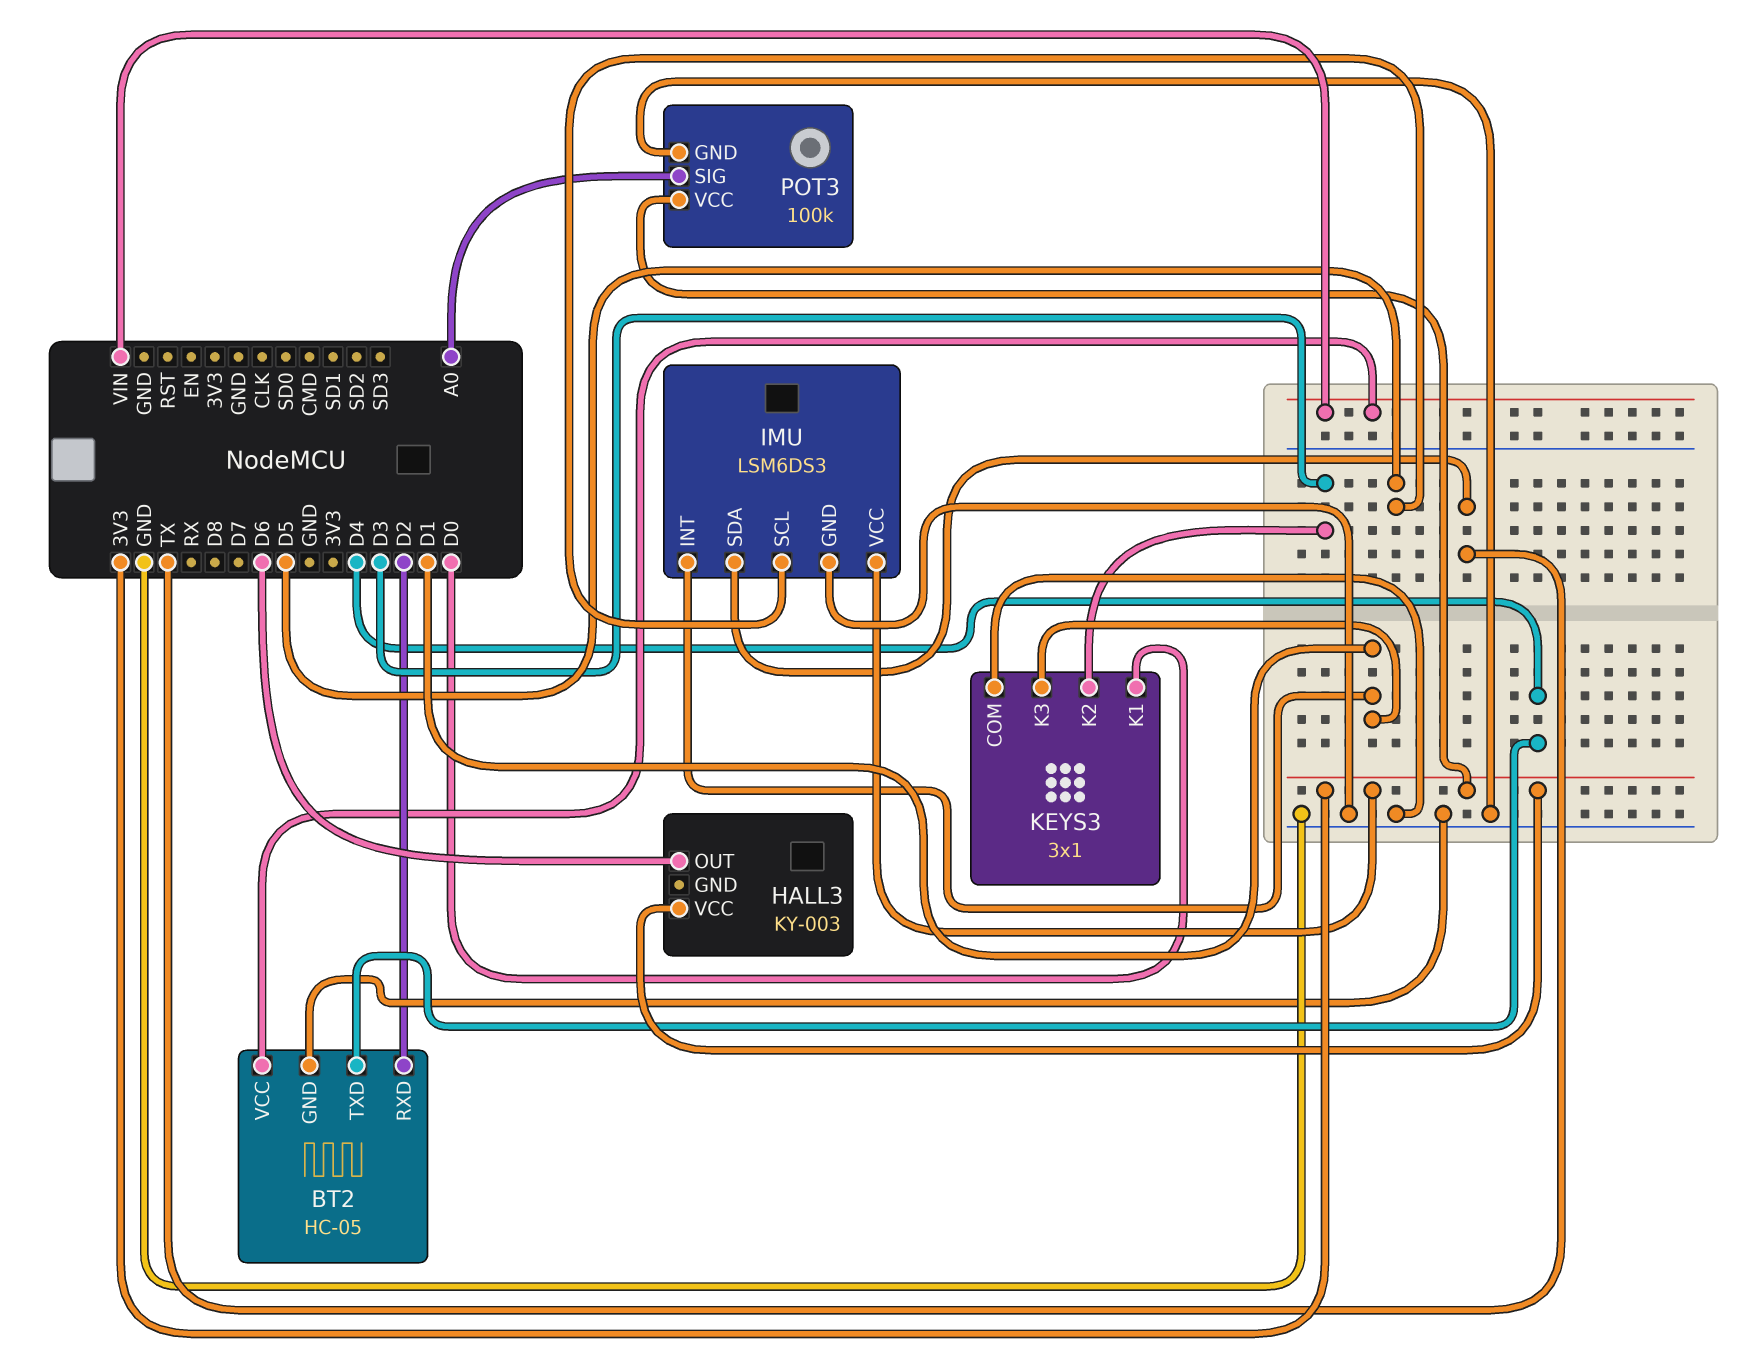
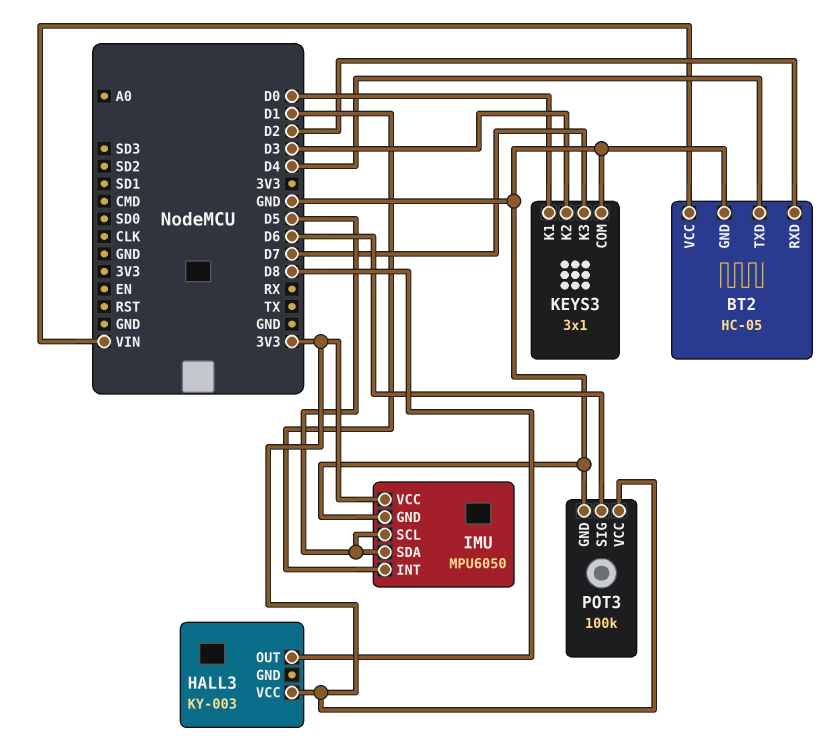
HALL3 pin OUT: D6 -> D8
IMU: LSM6DS3 -> MPU6050
IMU pin SDA: TX -> D5
KEYS3 pin K3: D1 -> D7
POT3 pin SIG: A0 -> D6

